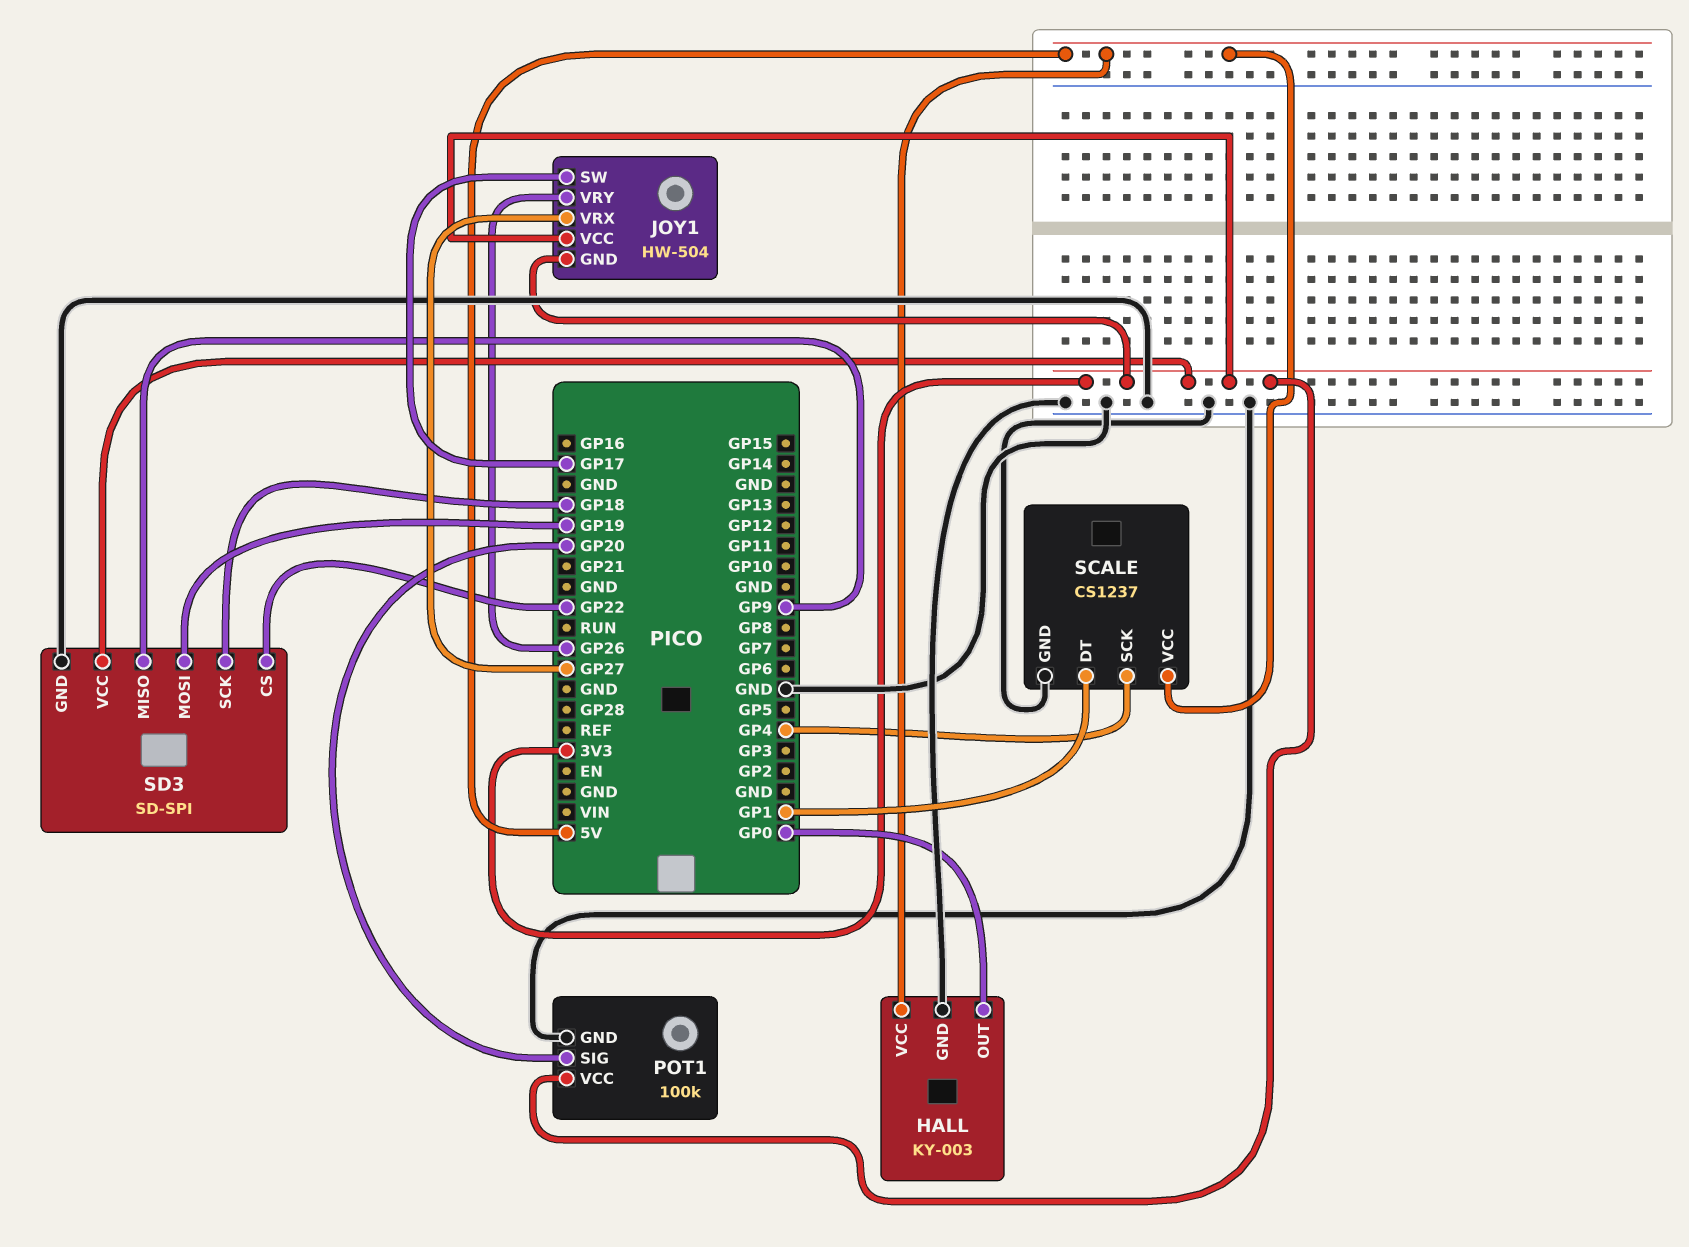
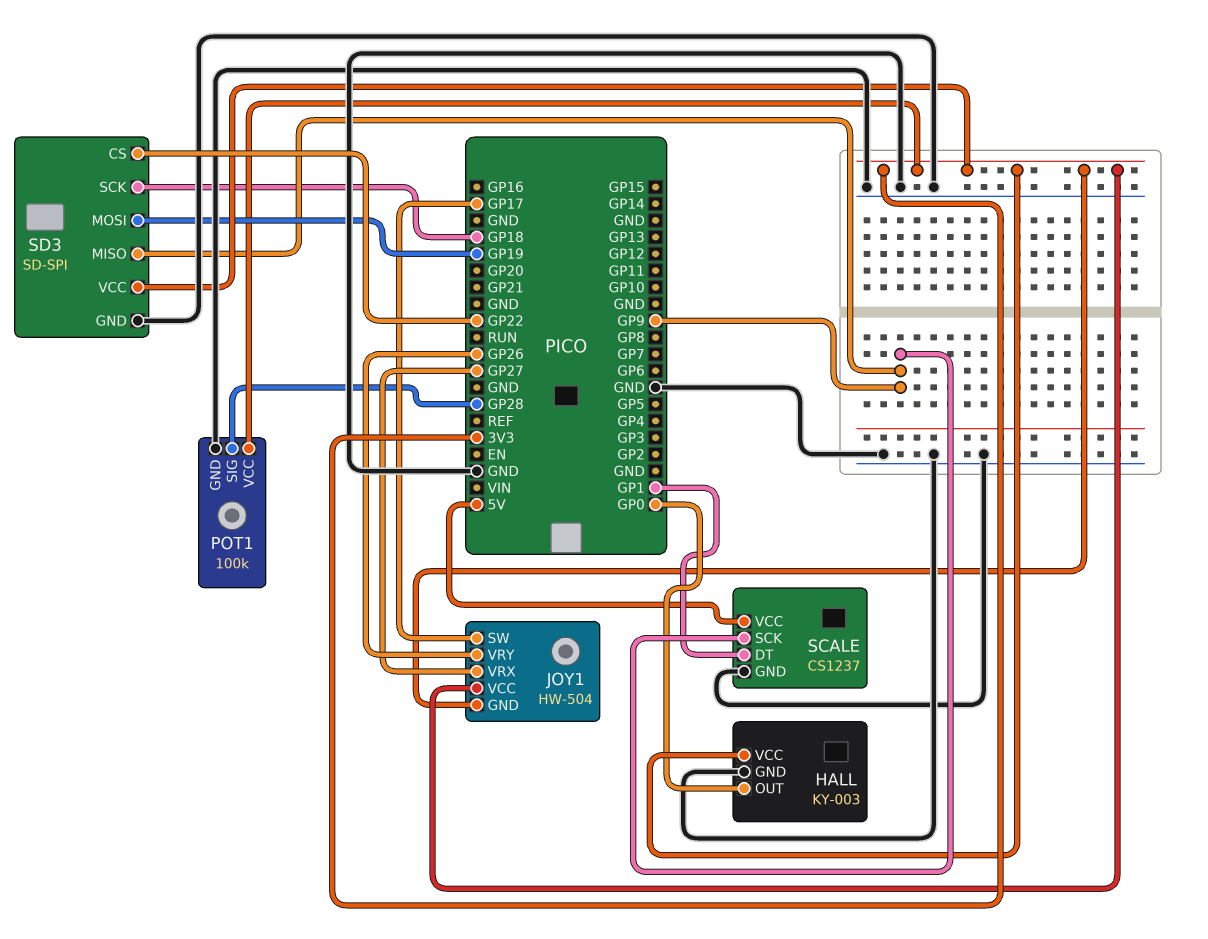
HALL pin VCC: 5V -> 3V3
POT1 pin SIG: GP20 -> GP28
SCALE pin SCK: GP4 -> GP9

